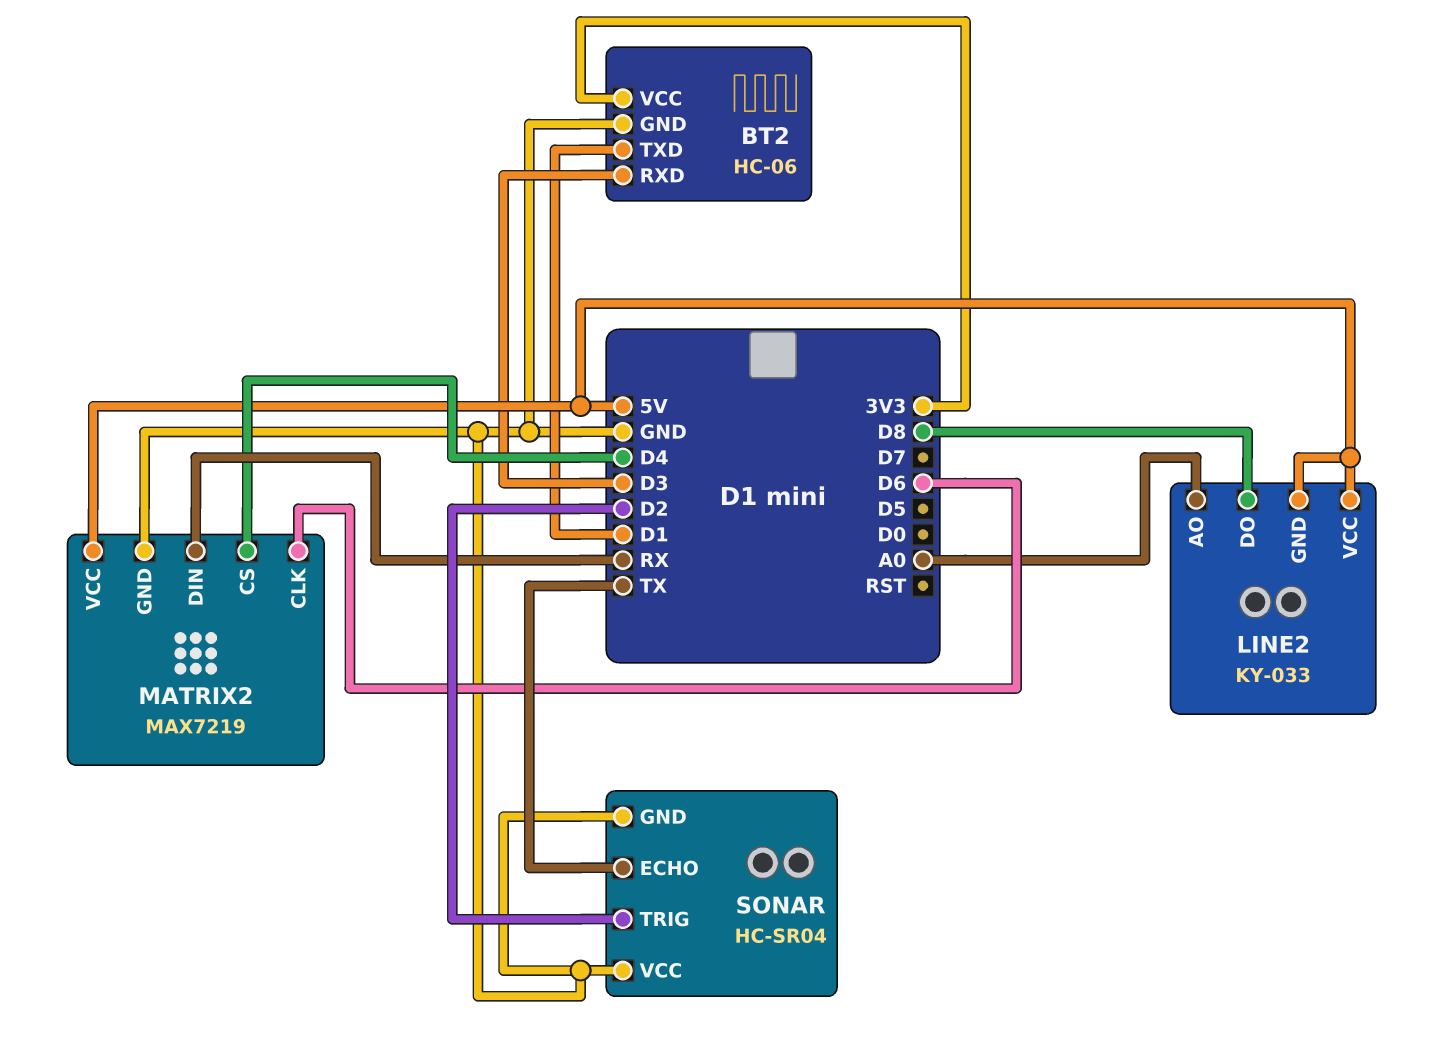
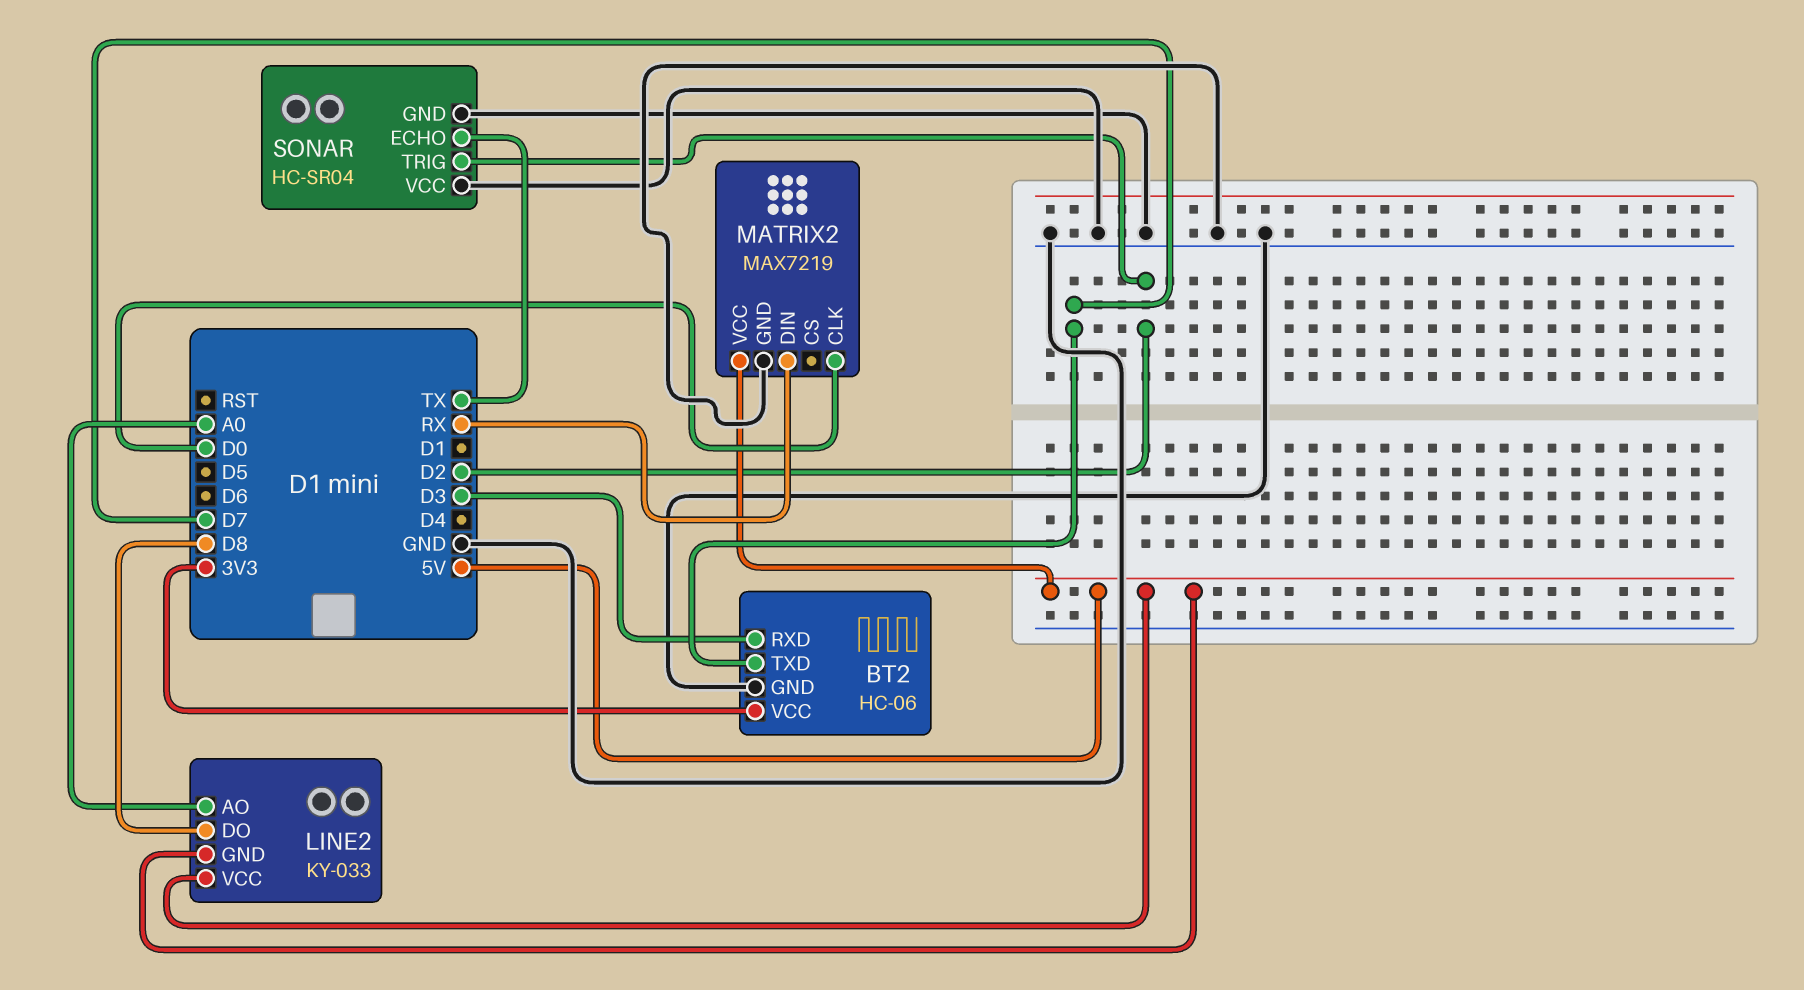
BT2 pin TXD: D1 -> D7
MATRIX2 pin CLK: D6 -> D0
MATRIX2 pin CS: D4 -> none

